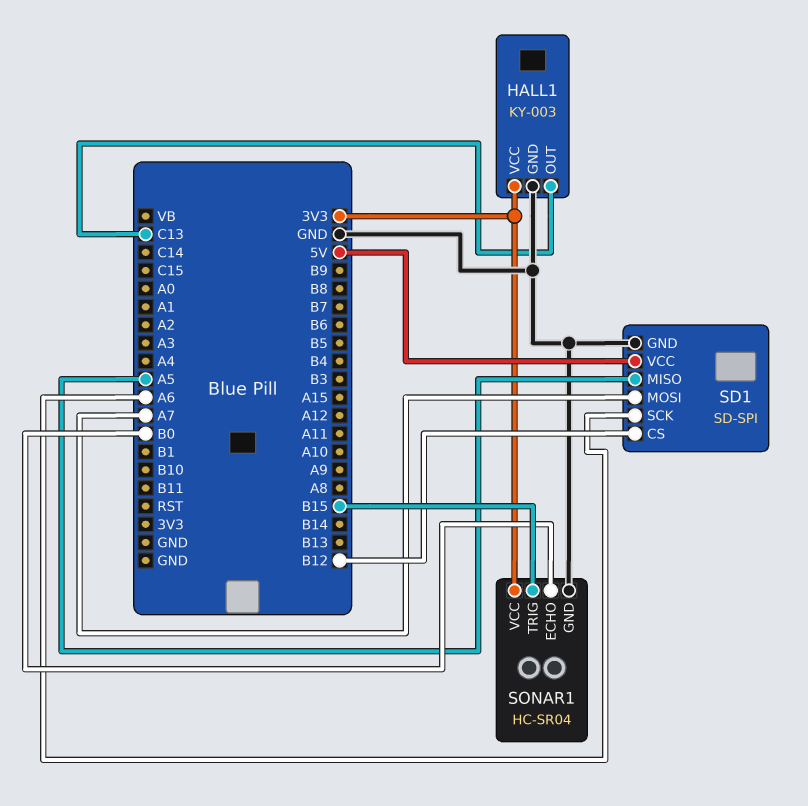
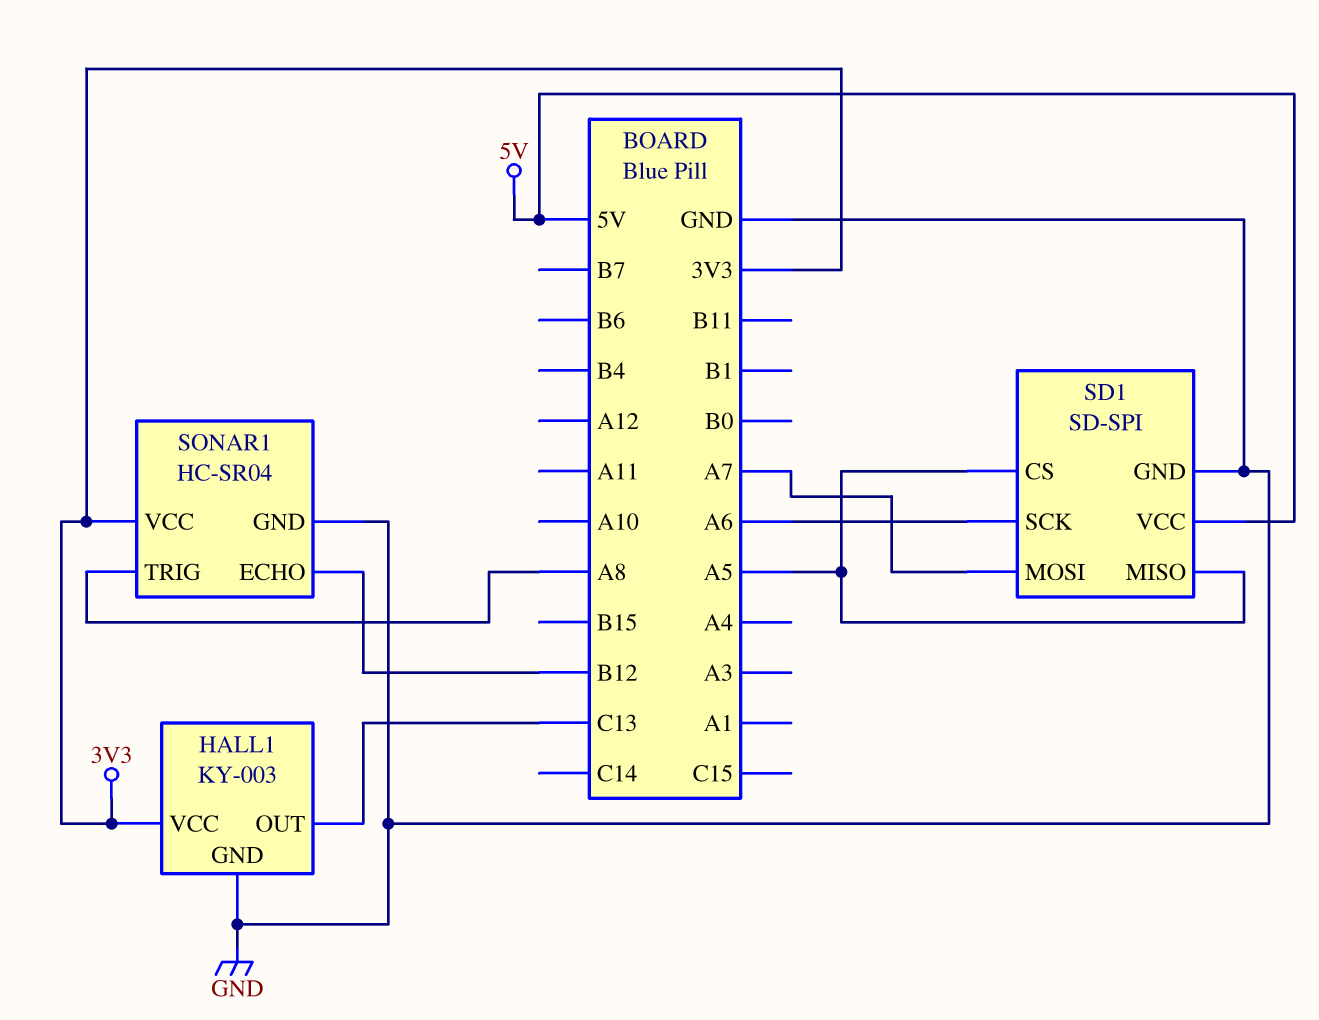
SD1 pin CS: B12 -> A5
SONAR1 pin ECHO: B0 -> B12
SONAR1 pin TRIG: B15 -> A8

